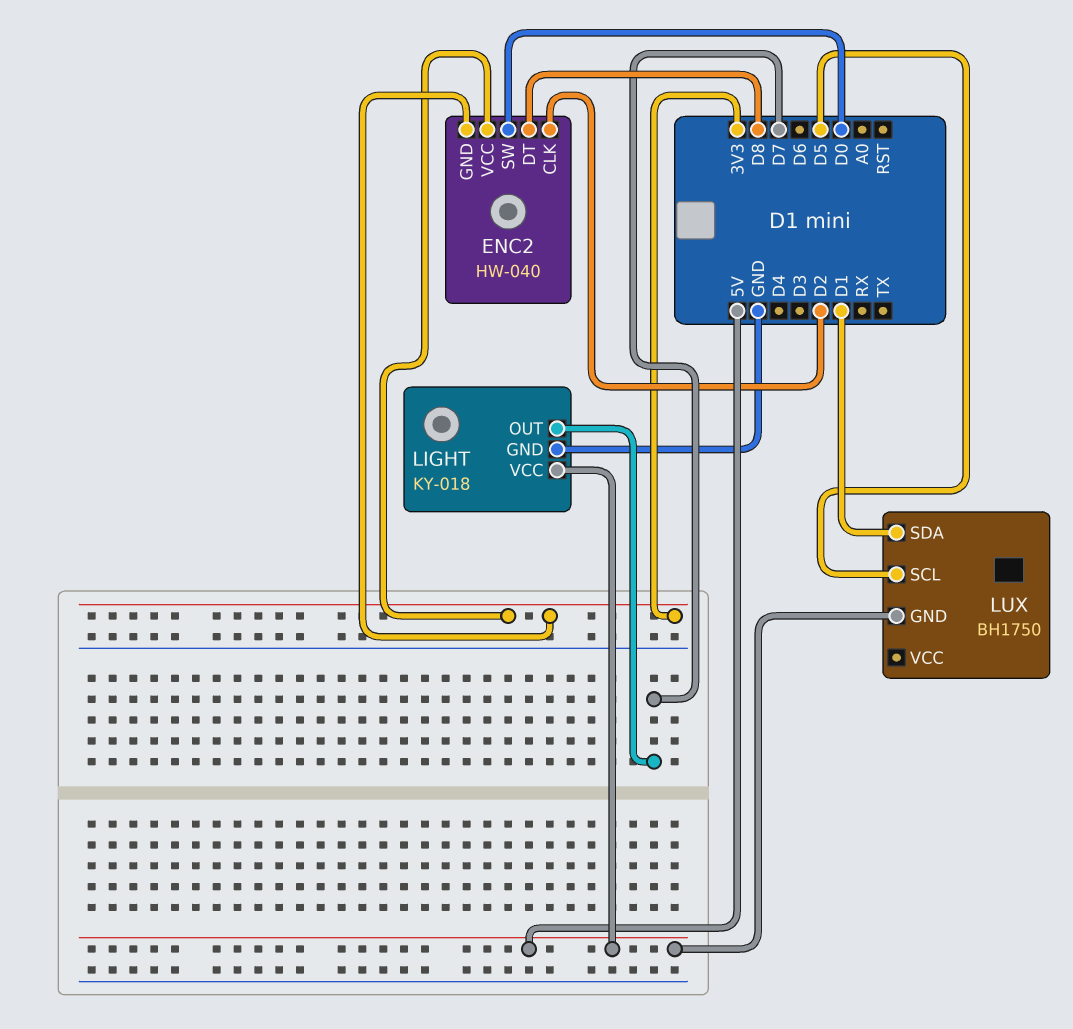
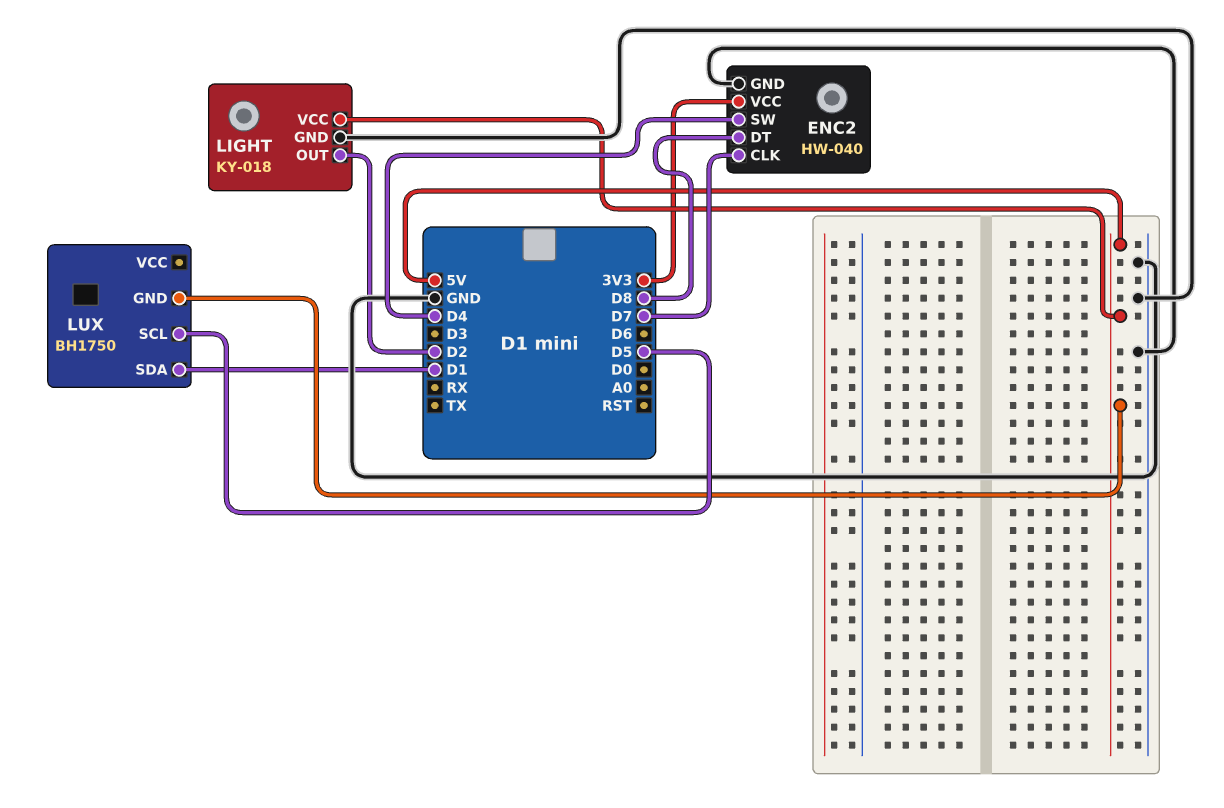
ENC2 pin CLK: D2 -> D7
ENC2 pin GND: 3V3 -> GND
ENC2 pin SW: D0 -> D4
LIGHT pin OUT: D7 -> D2

